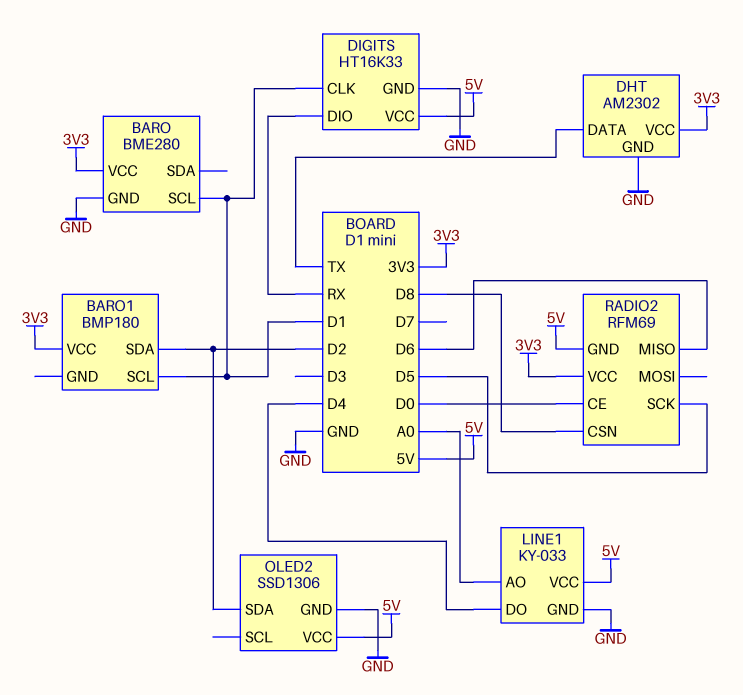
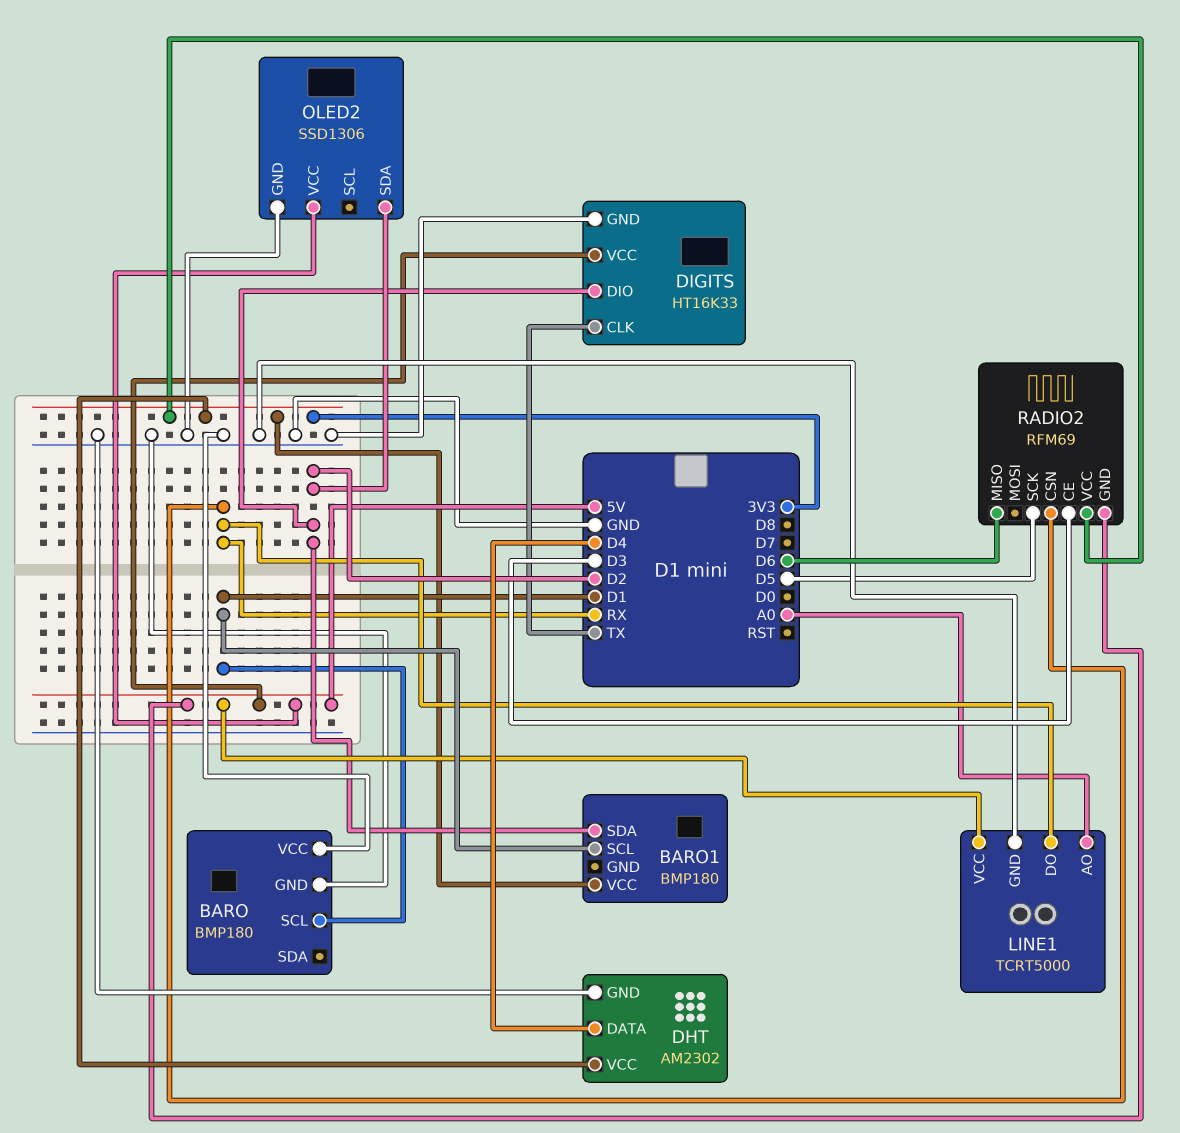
BARO: BME280 -> BMP180
BARO pin VCC: 3V3 -> GND
DHT pin DATA: TX -> D4
DIGITS pin CLK: D1 -> TX
DIGITS pin DIO: RX -> D2
LINE1: KY-033 -> TCRT5000
LINE1 pin DO: D4 -> RX
RADIO2 pin CE: D0 -> D3
RADIO2 pin CSN: D8 -> RX

